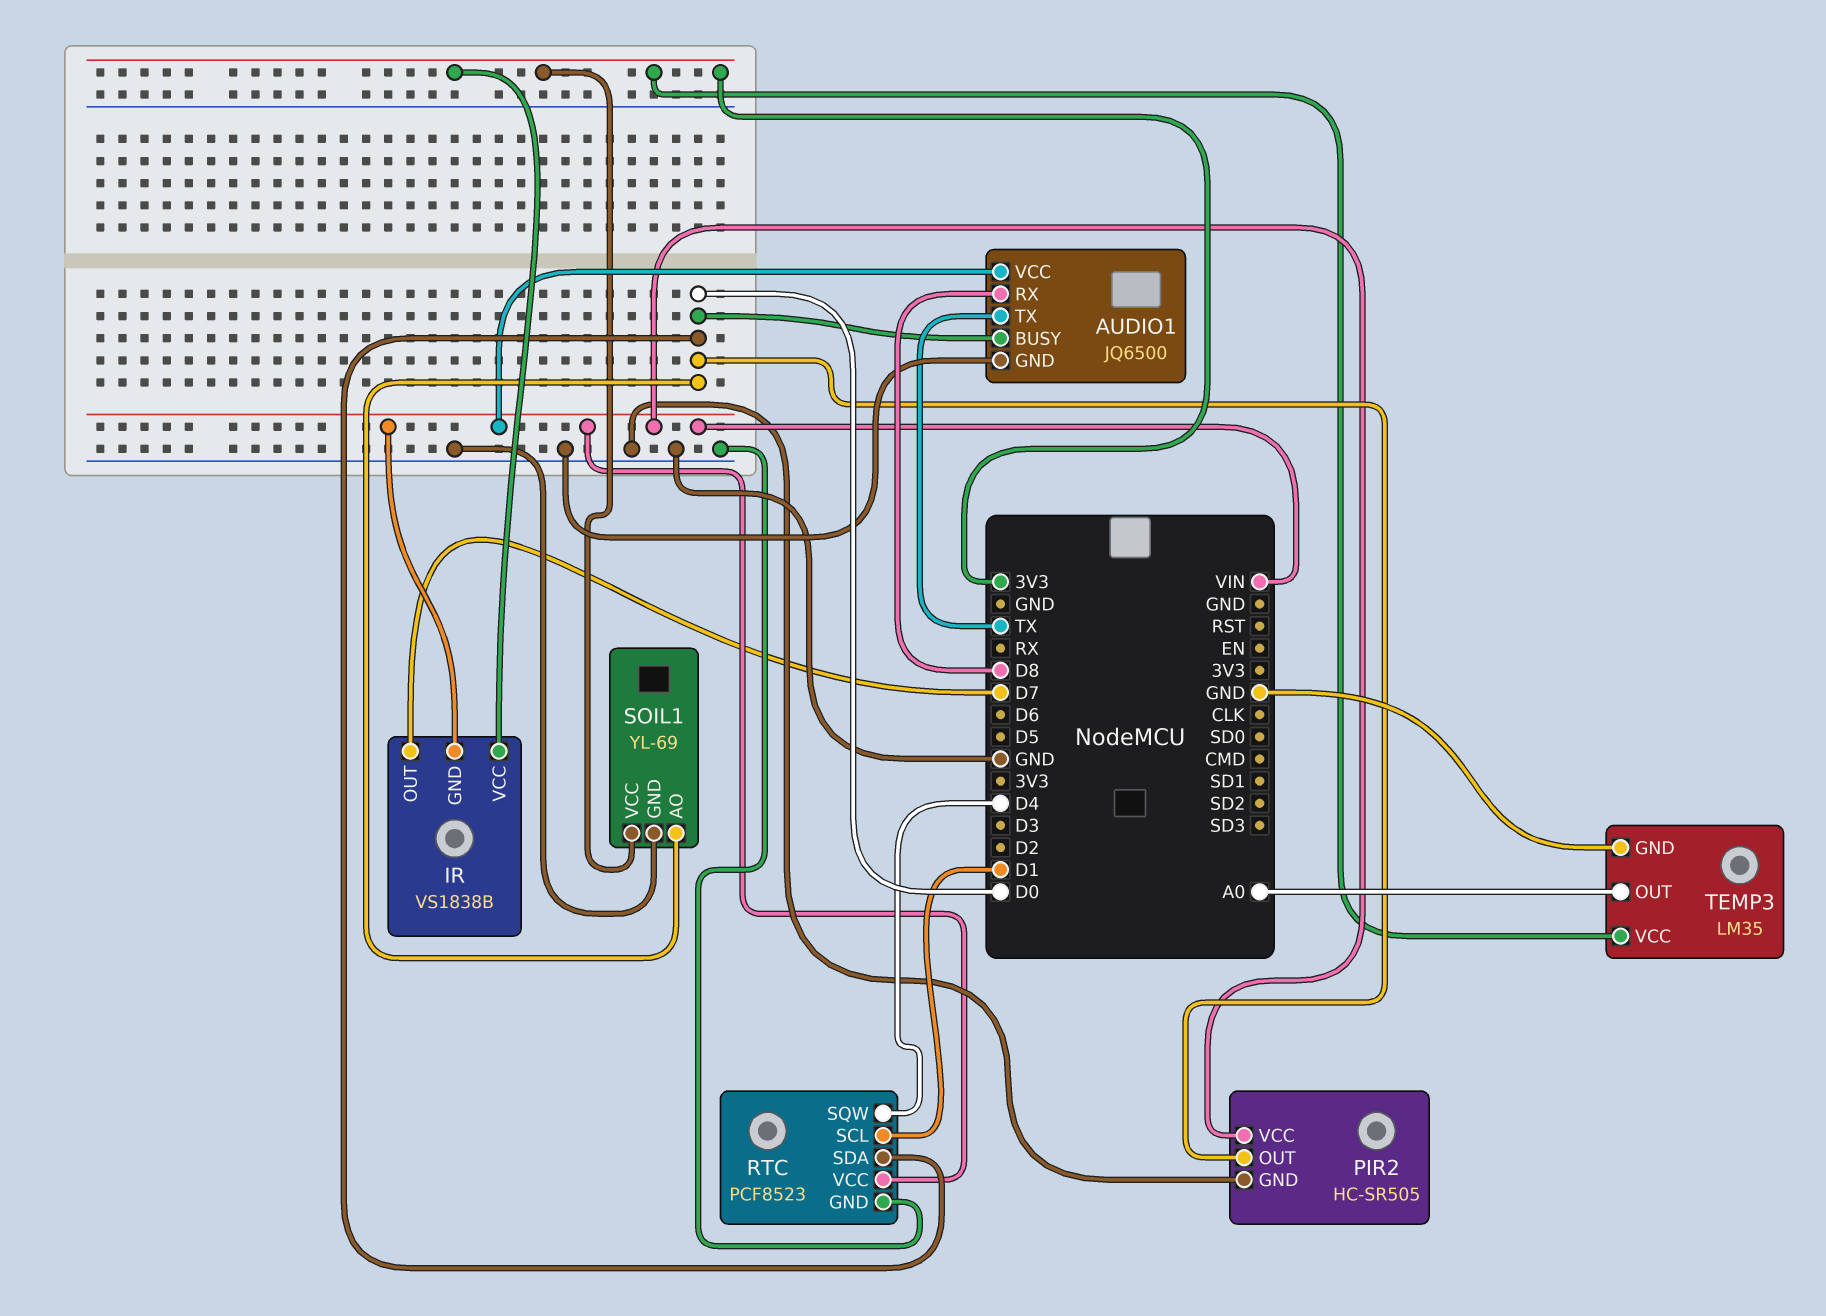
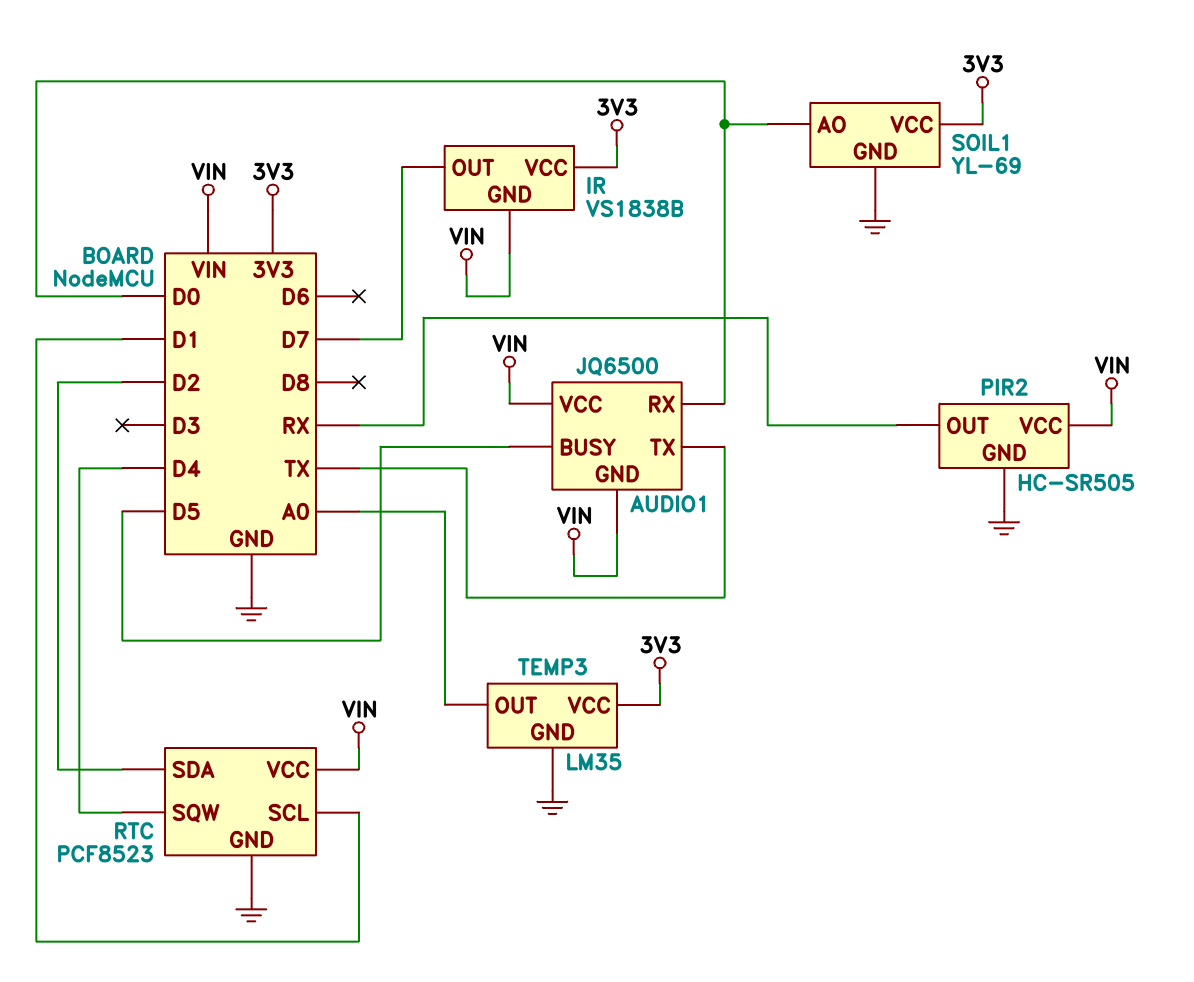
AUDIO1 pin BUSY: D0 -> D5
AUDIO1 pin GND: GND -> VIN
AUDIO1 pin RX: D8 -> D0
PIR2 pin OUT: D0 -> RX
RTC pin SDA: D0 -> D2

